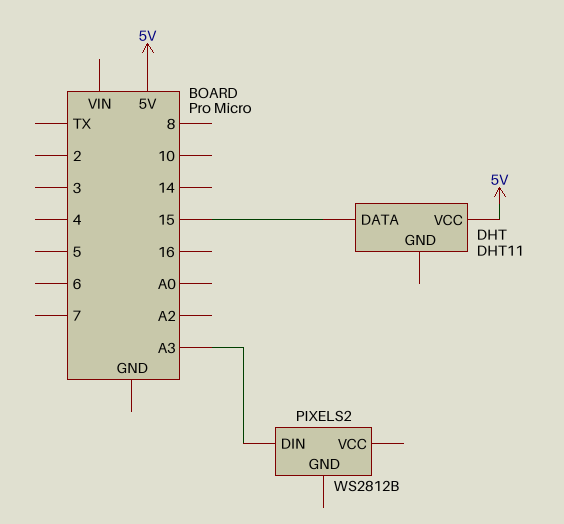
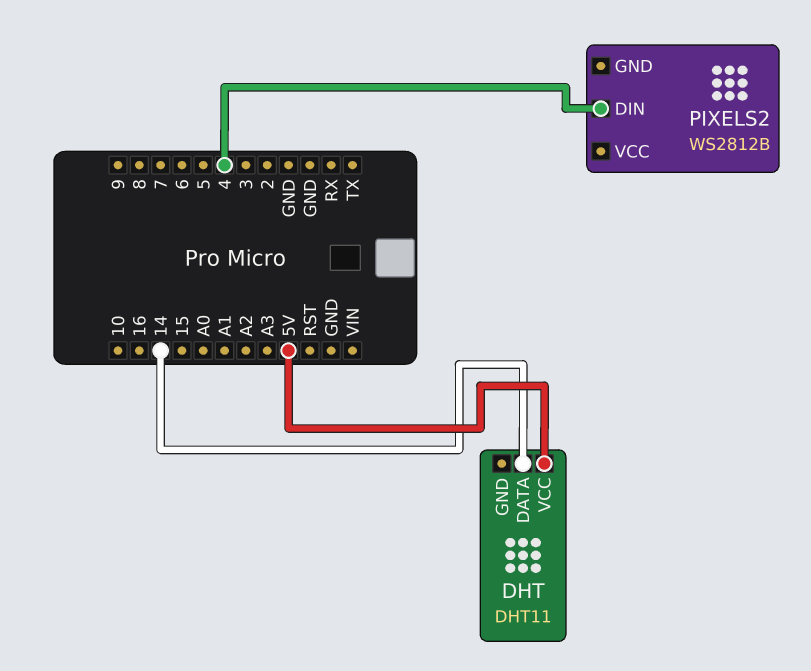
DHT pin DATA: 15 -> 14
PIXELS2 pin DIN: A3 -> 4

